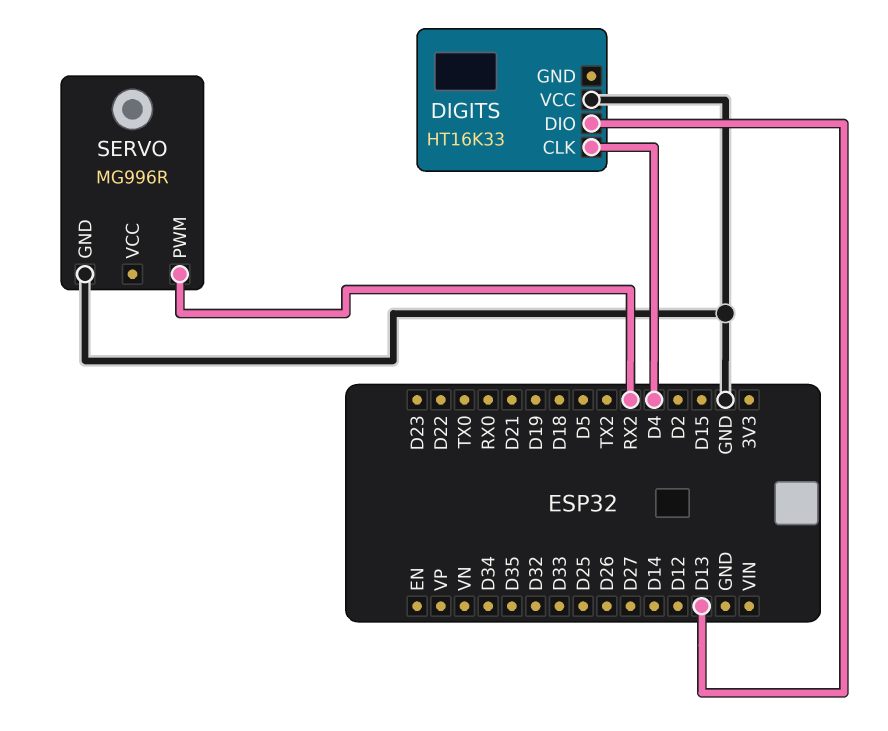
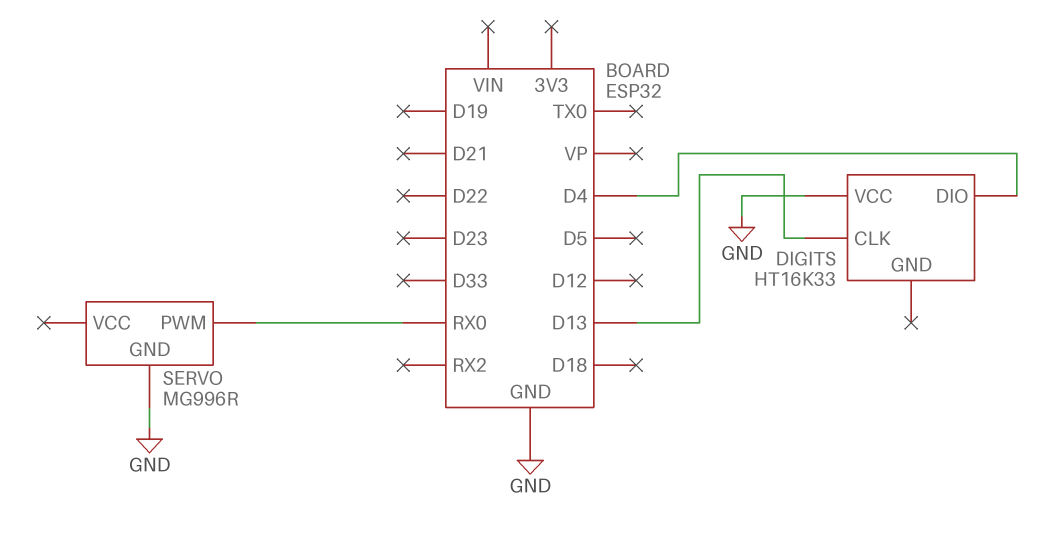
DIGITS pin CLK: D4 -> D13
DIGITS pin DIO: D13 -> D4
SERVO pin PWM: RX2 -> RX0

